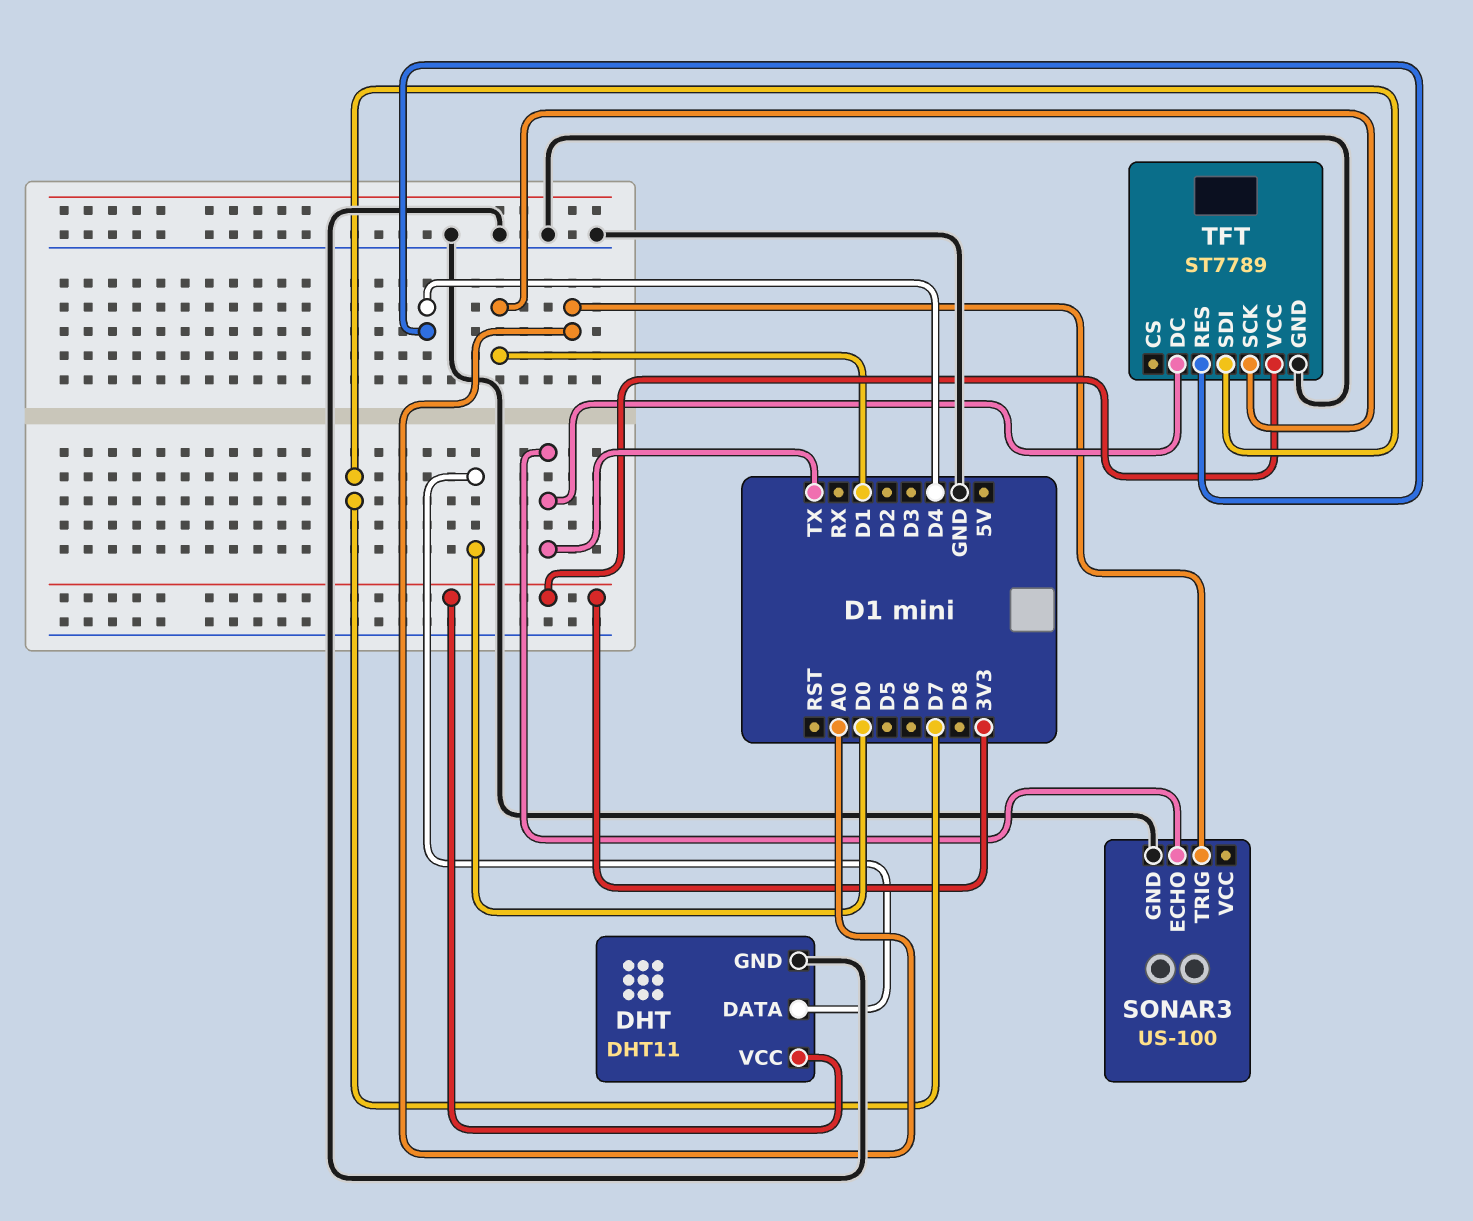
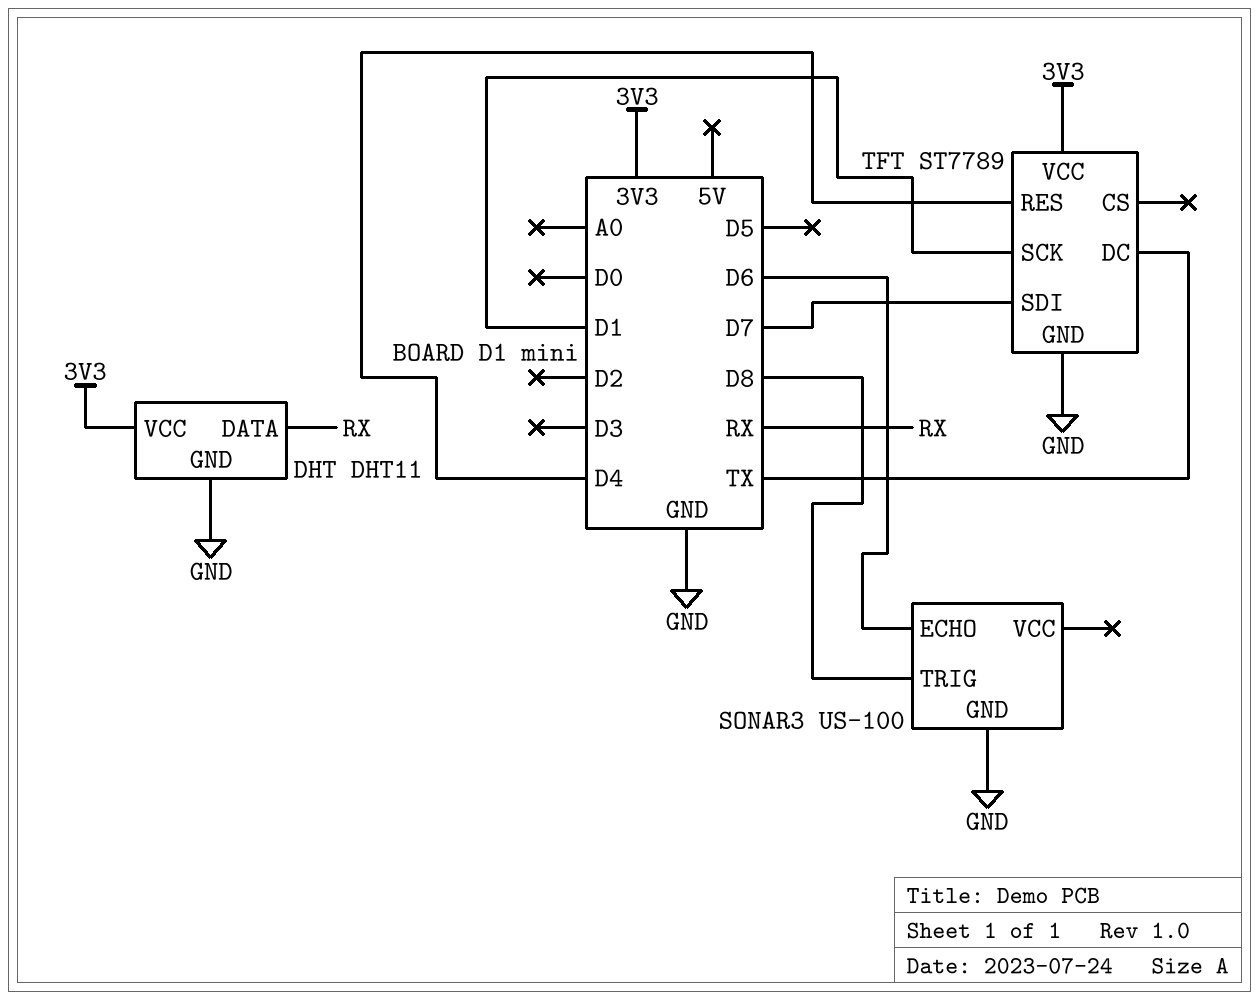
DHT pin DATA: D0 -> RX
SONAR3 pin ECHO: TX -> D6
SONAR3 pin TRIG: A0 -> D8

